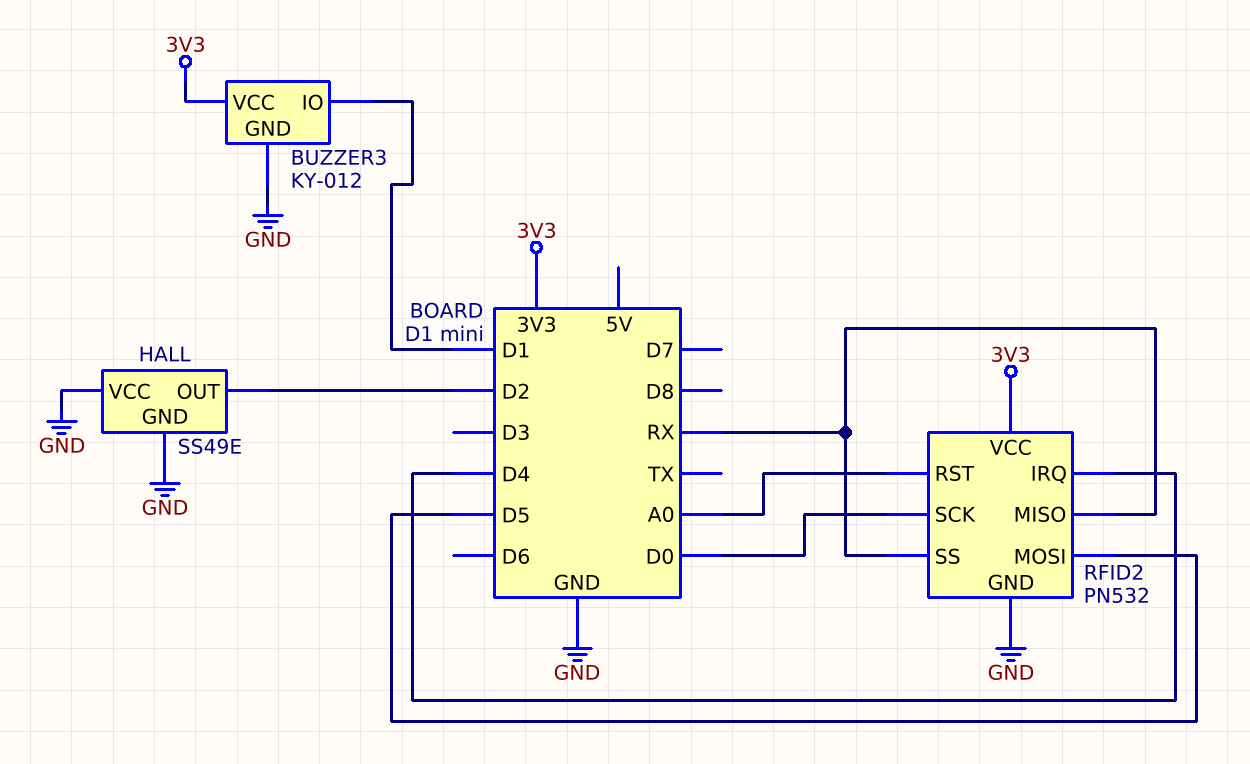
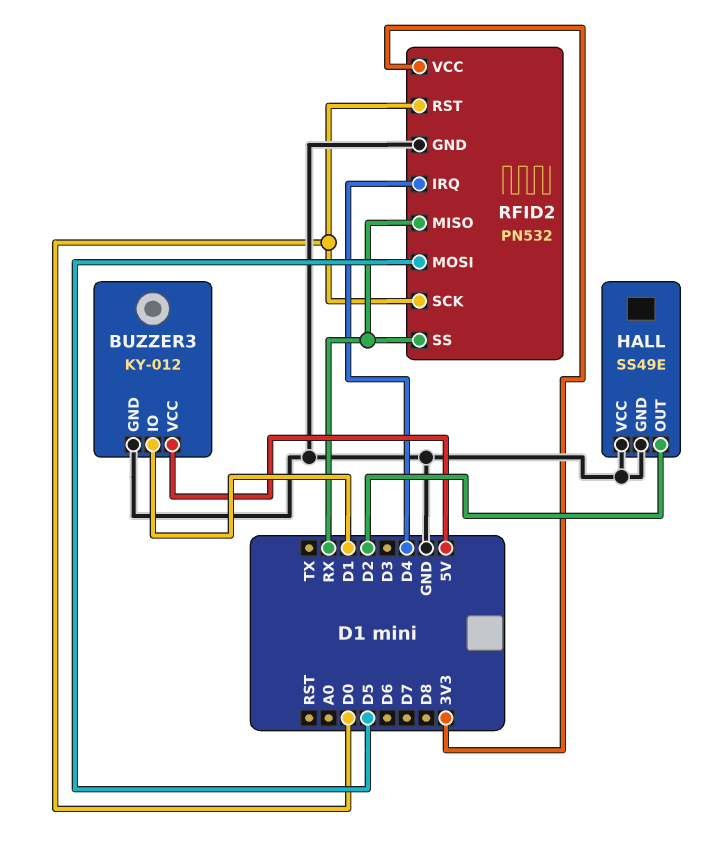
BUZZER3 pin VCC: 3V3 -> 5V
RFID2 pin RST: A0 -> D0

